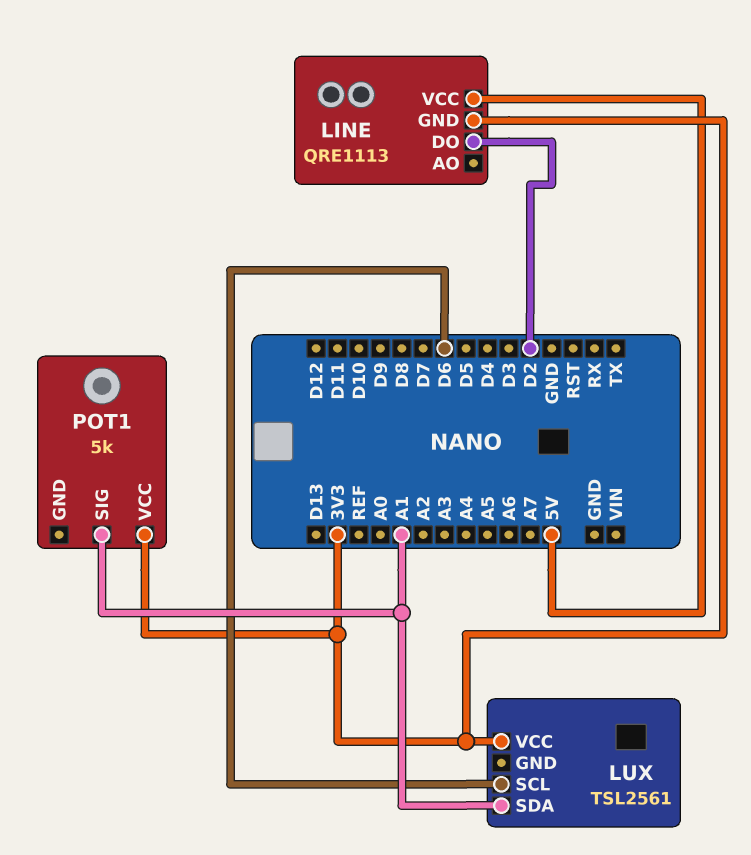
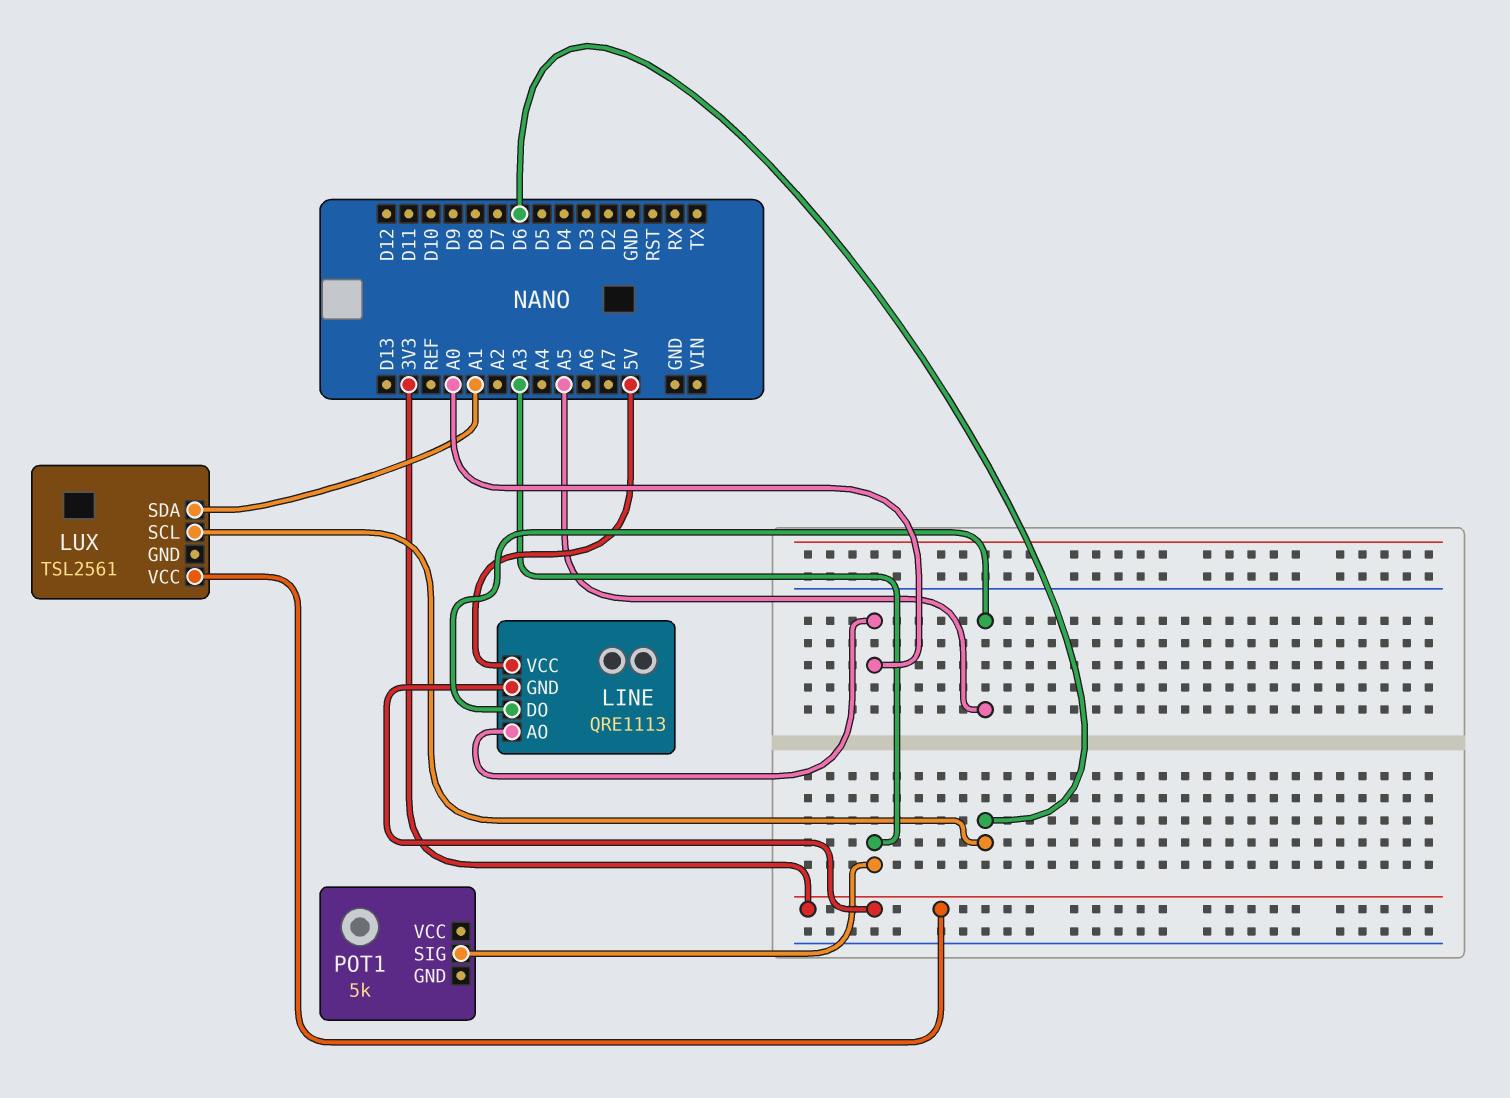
LINE pin AO: none -> A0
LINE pin DO: D2 -> A5
POT1 pin SIG: A1 -> A3
POT1 pin VCC: 3V3 -> none

